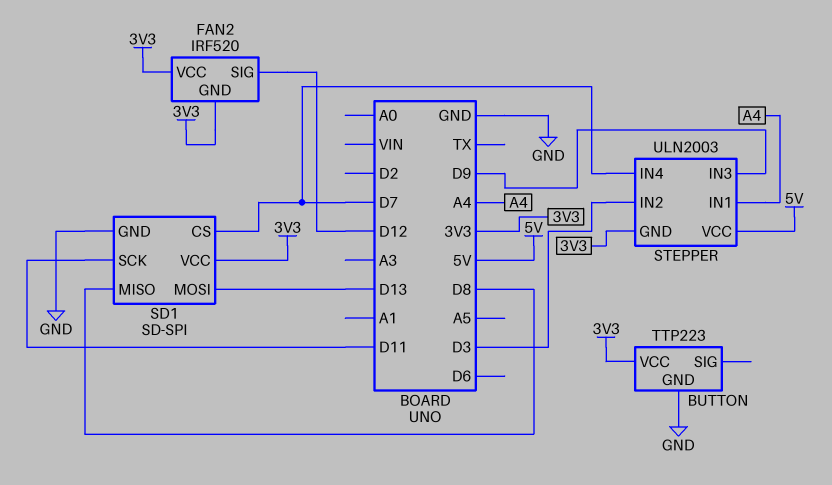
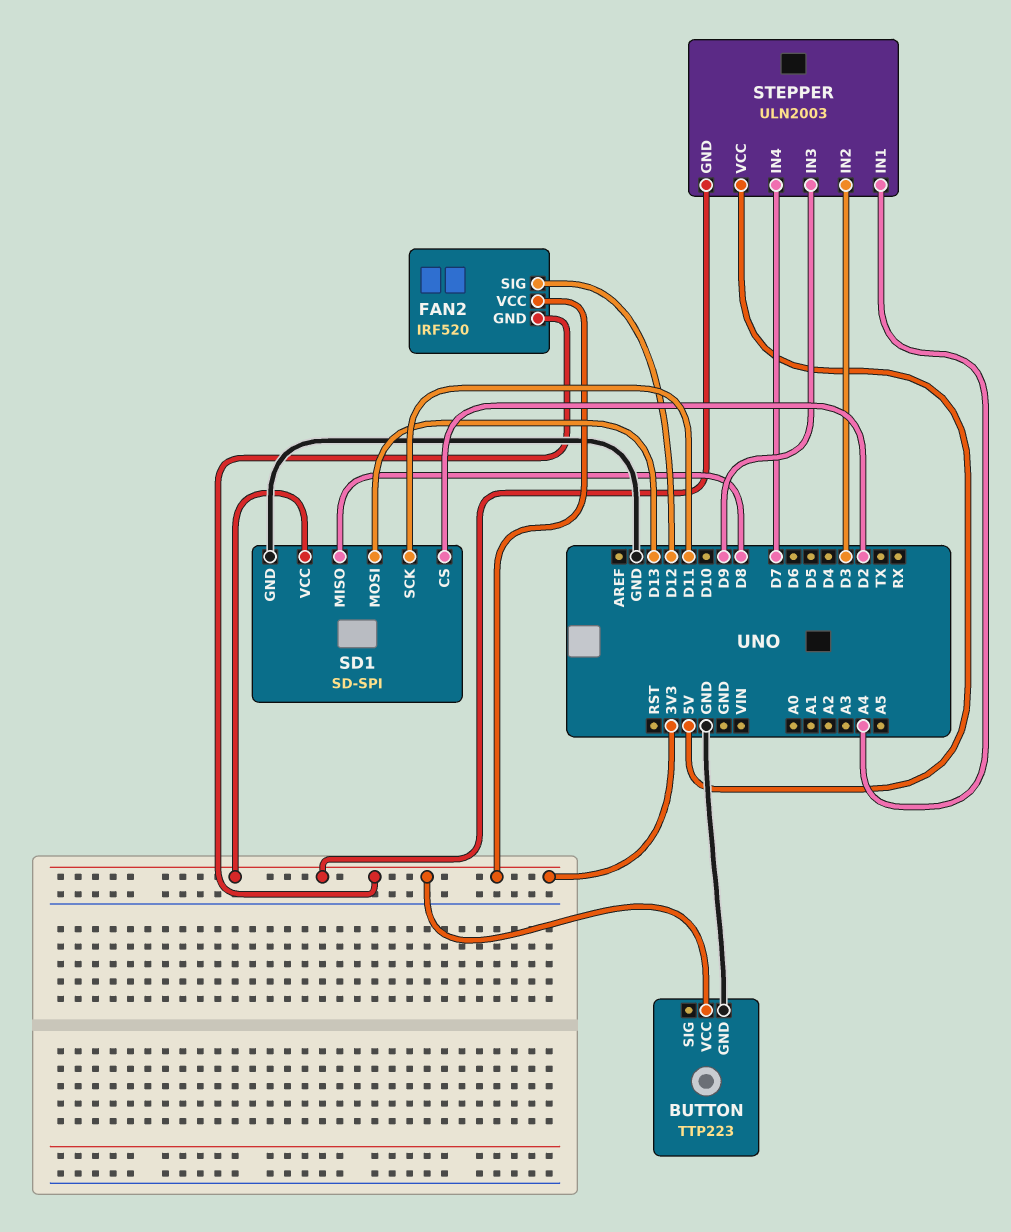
SD1 pin CS: D7 -> D2

